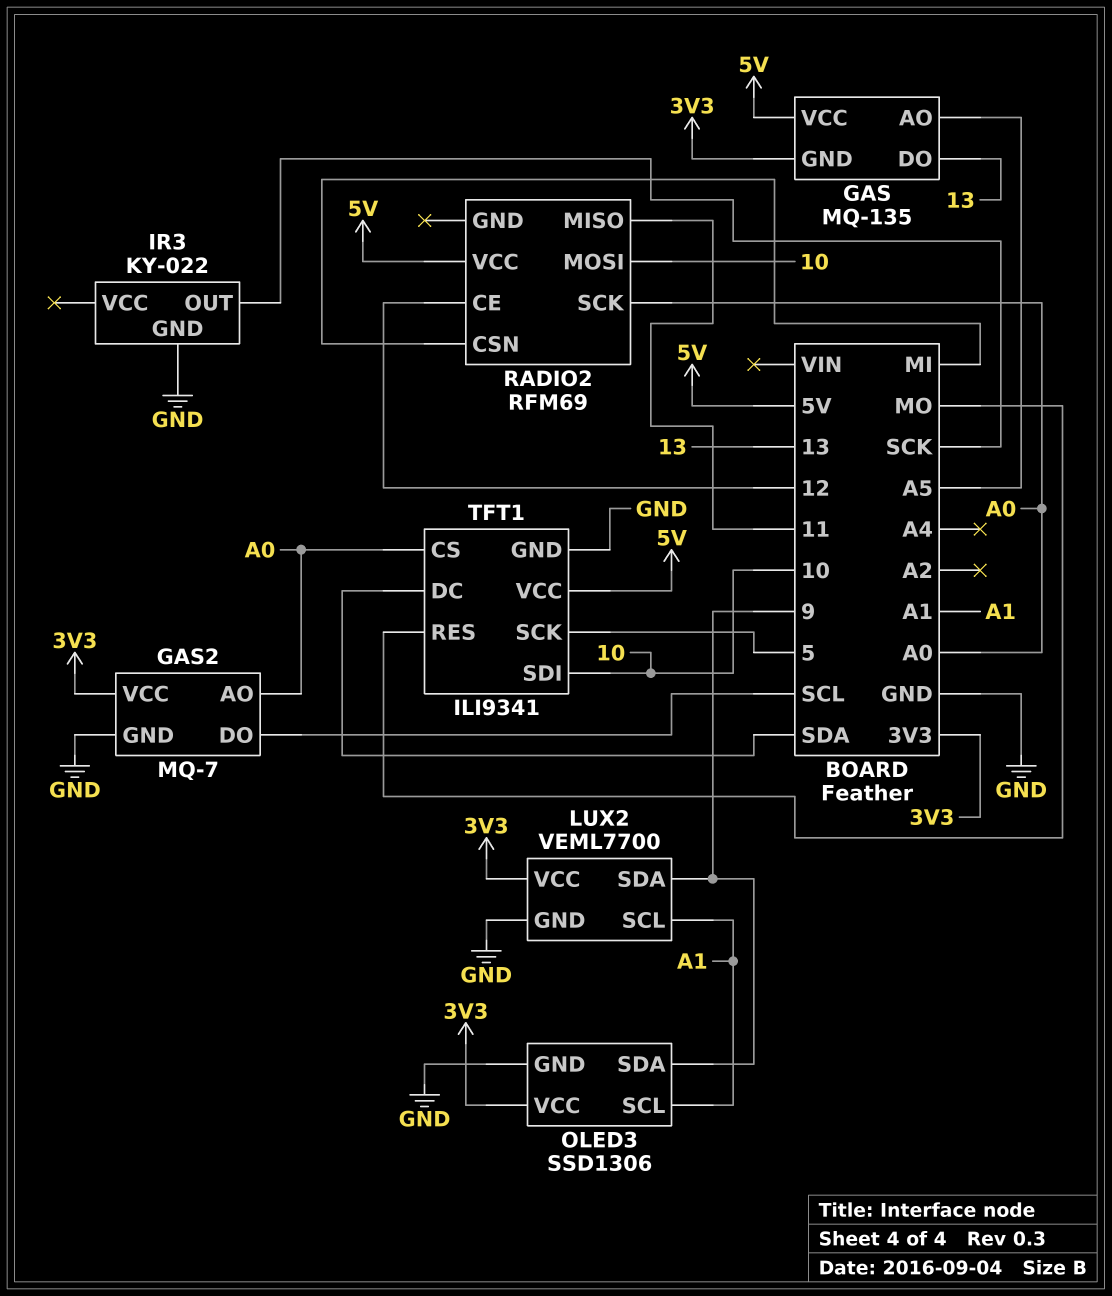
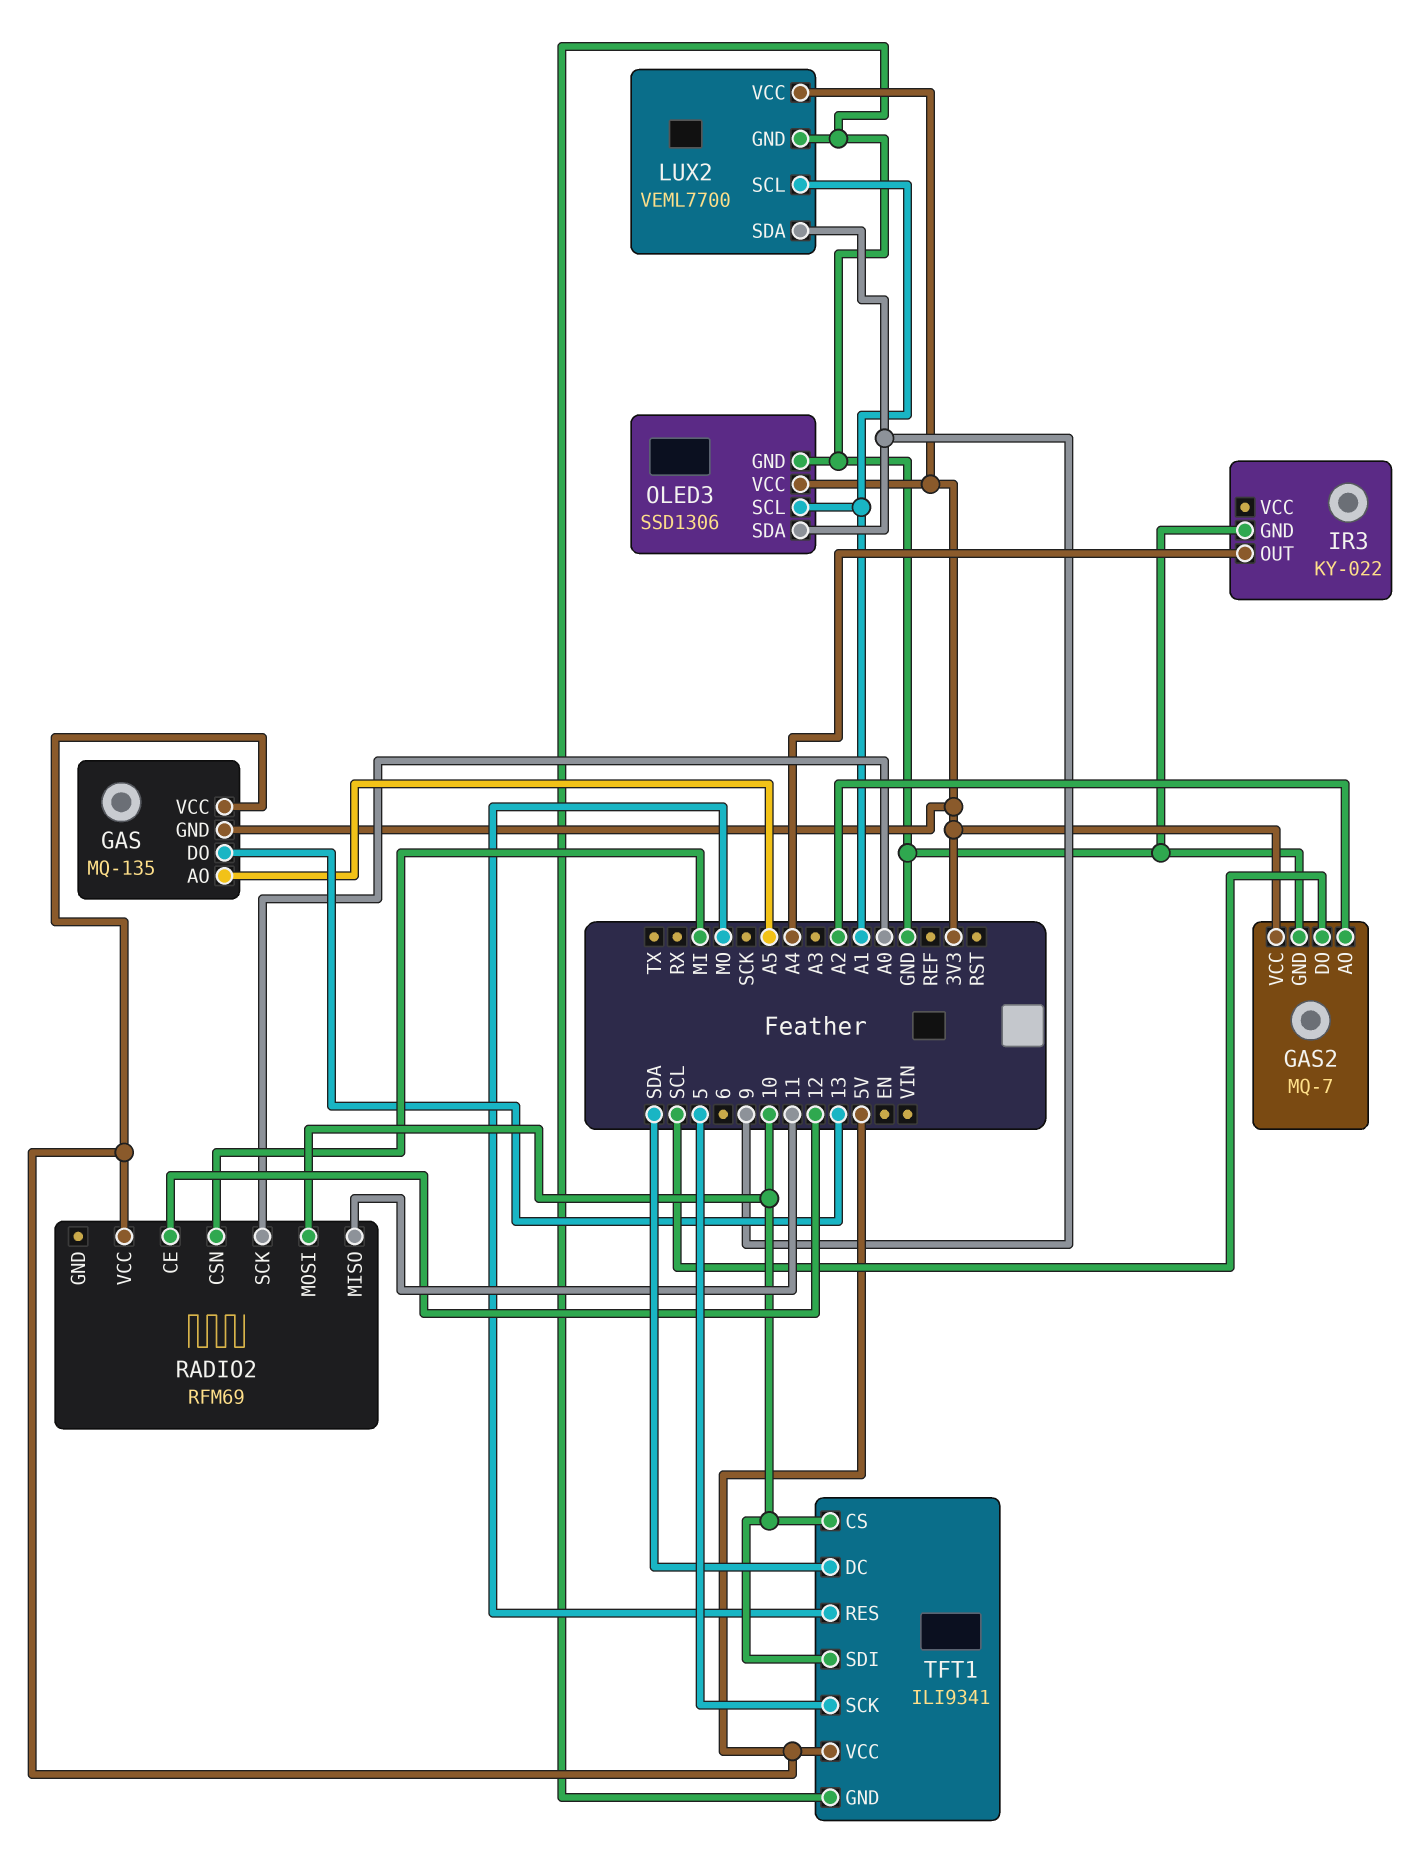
GAS2 pin AO: A0 -> A2
IR3 pin OUT: SCK -> A4
TFT1 pin CS: A0 -> 10

